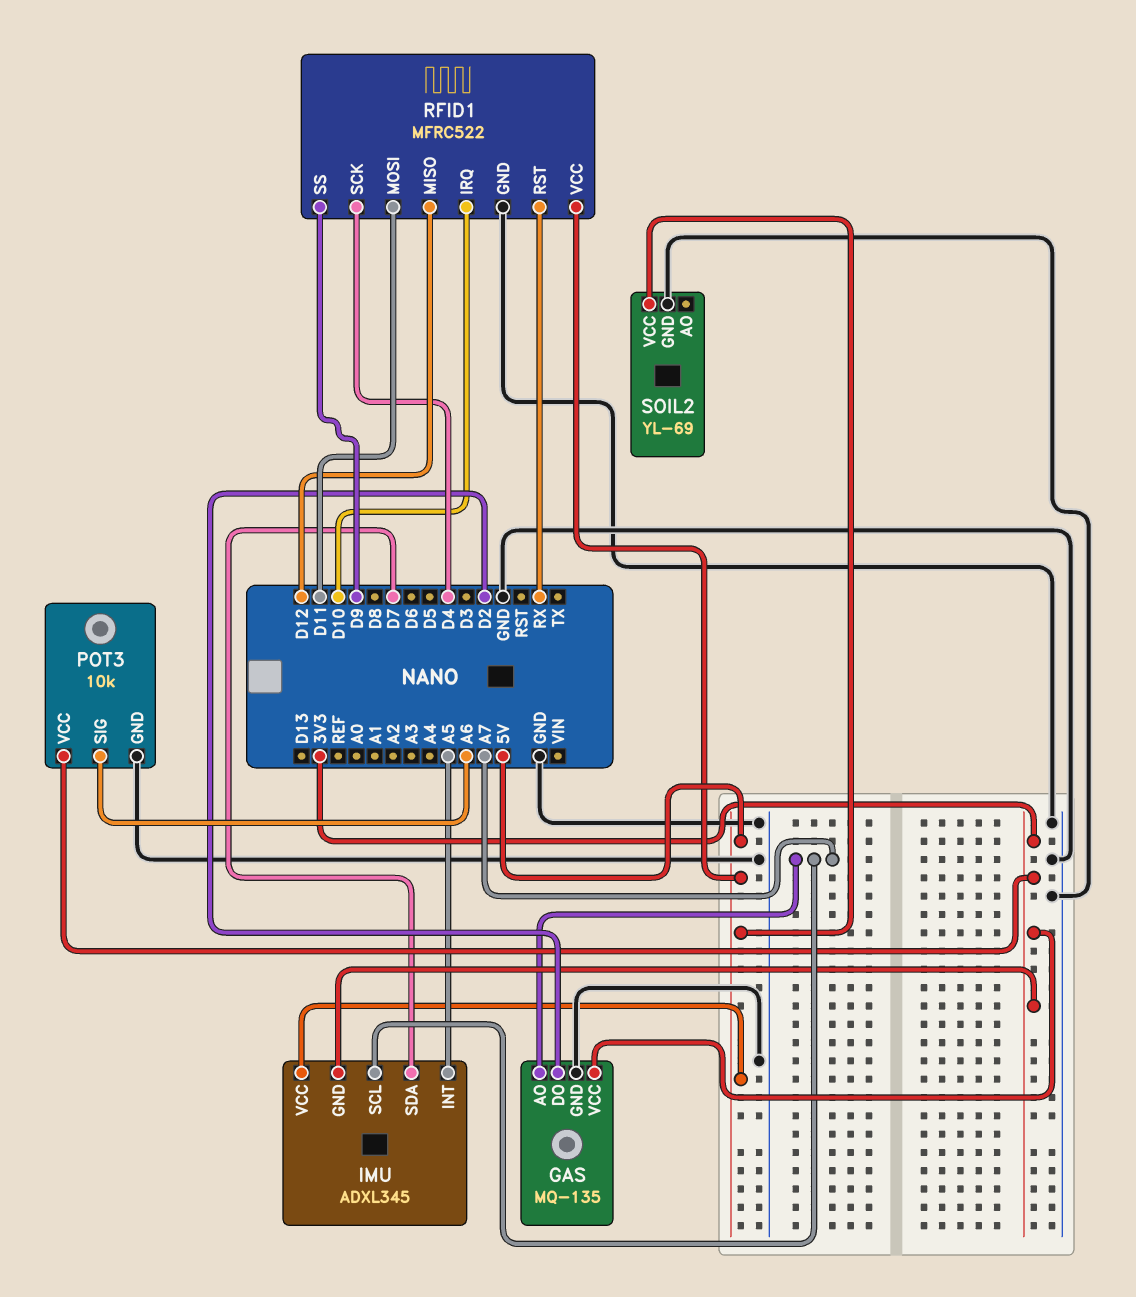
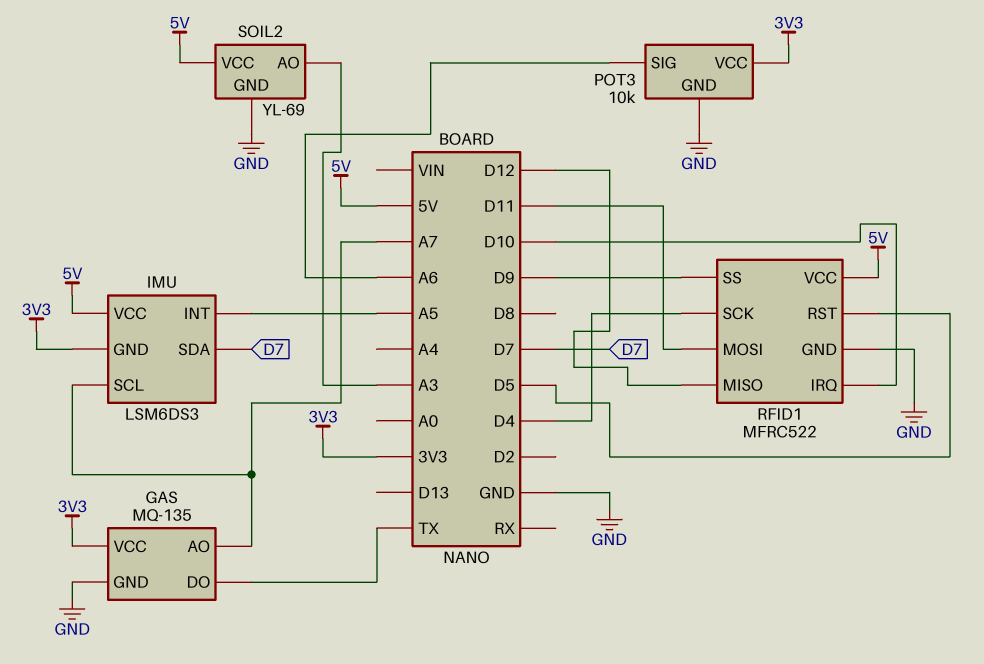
GAS pin DO: D2 -> TX
IMU: ADXL345 -> LSM6DS3
RFID1 pin RST: RX -> D5
SOIL2 pin AO: none -> A3

